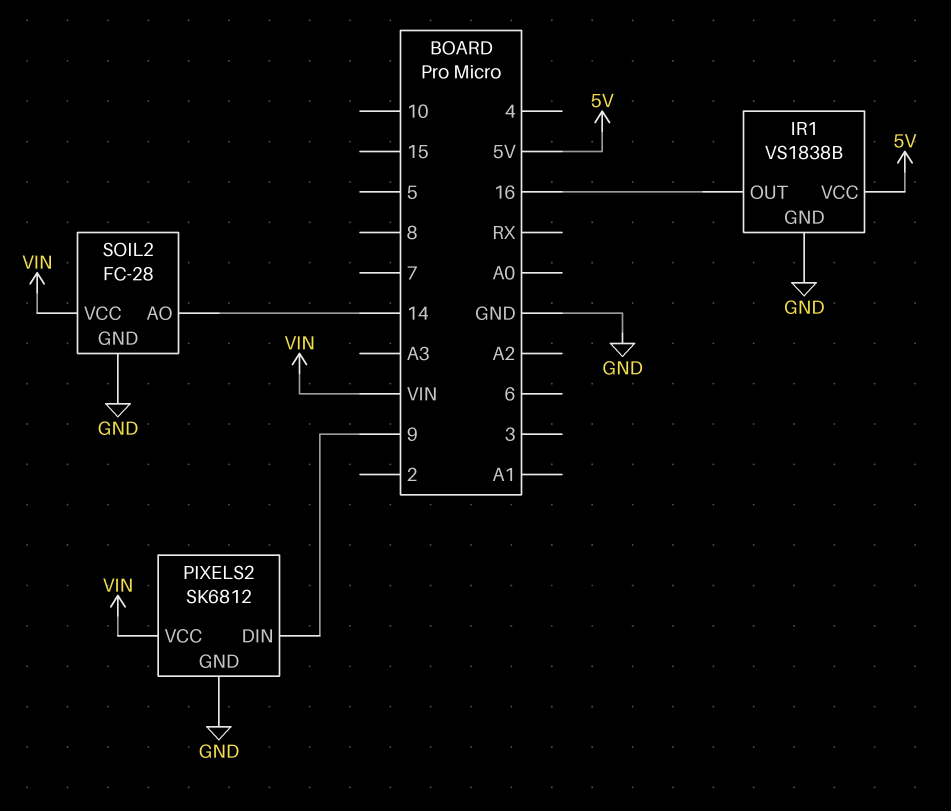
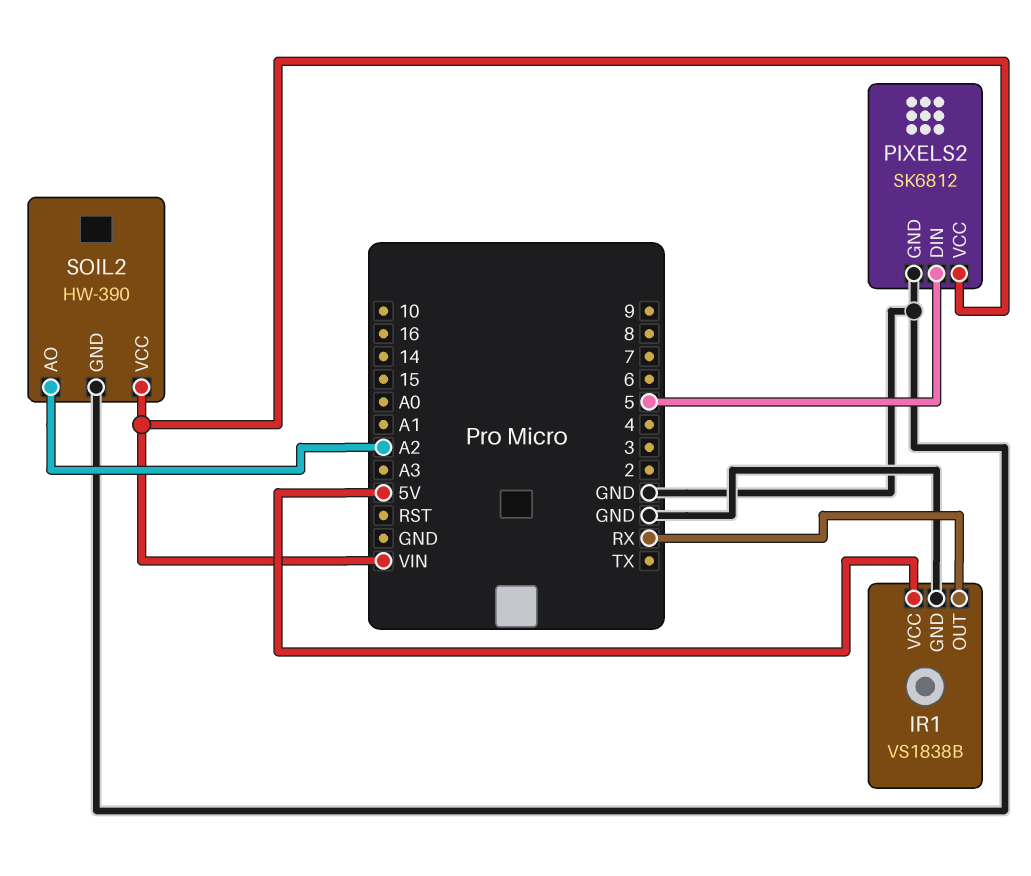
IR1 pin OUT: 16 -> RX
PIXELS2 pin DIN: 9 -> 5
SOIL2: FC-28 -> HW-390
SOIL2 pin AO: 14 -> A2

